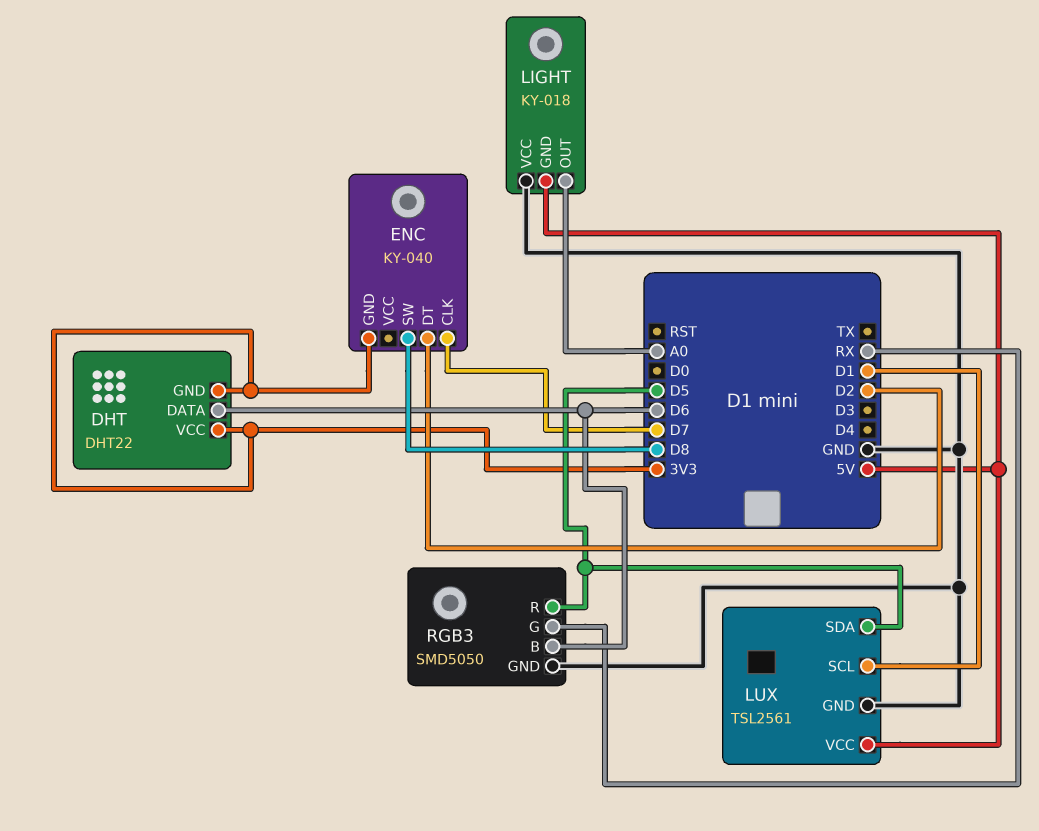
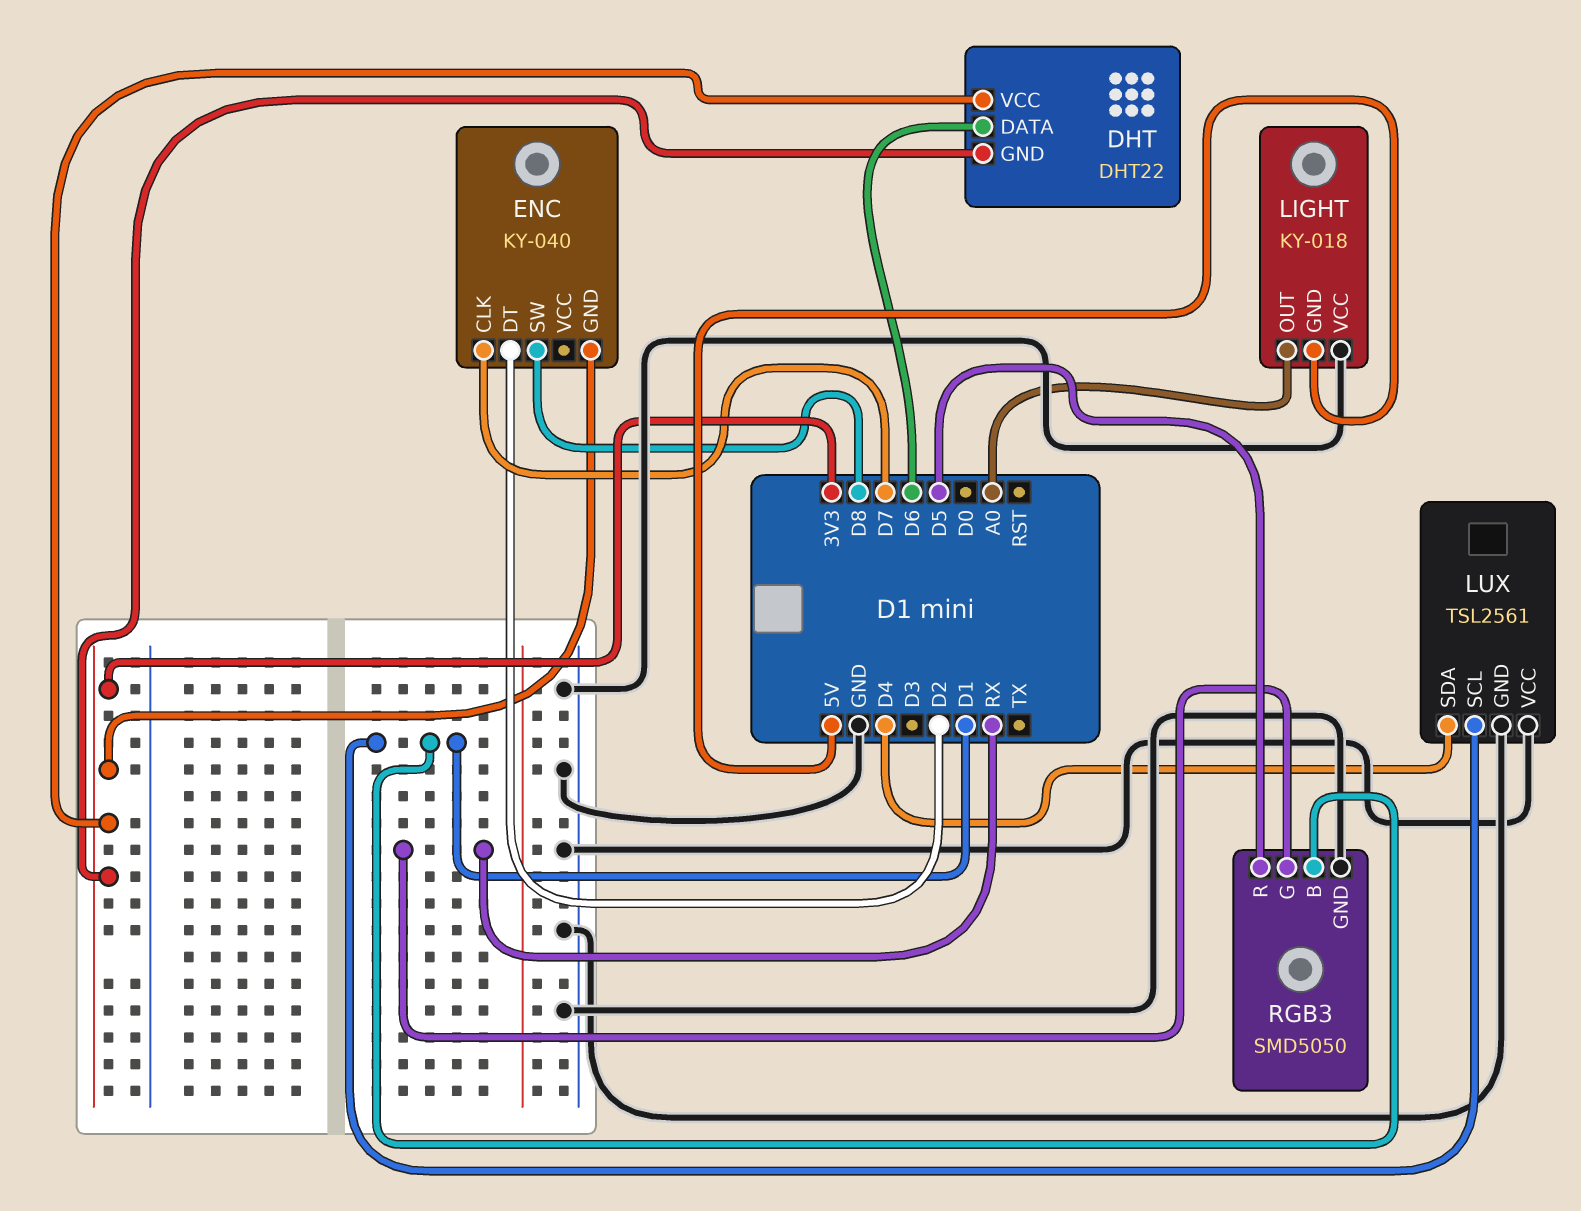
LUX pin SDA: D5 -> D4
LUX pin VCC: 5V -> GND
RGB3 pin B: D6 -> D1

